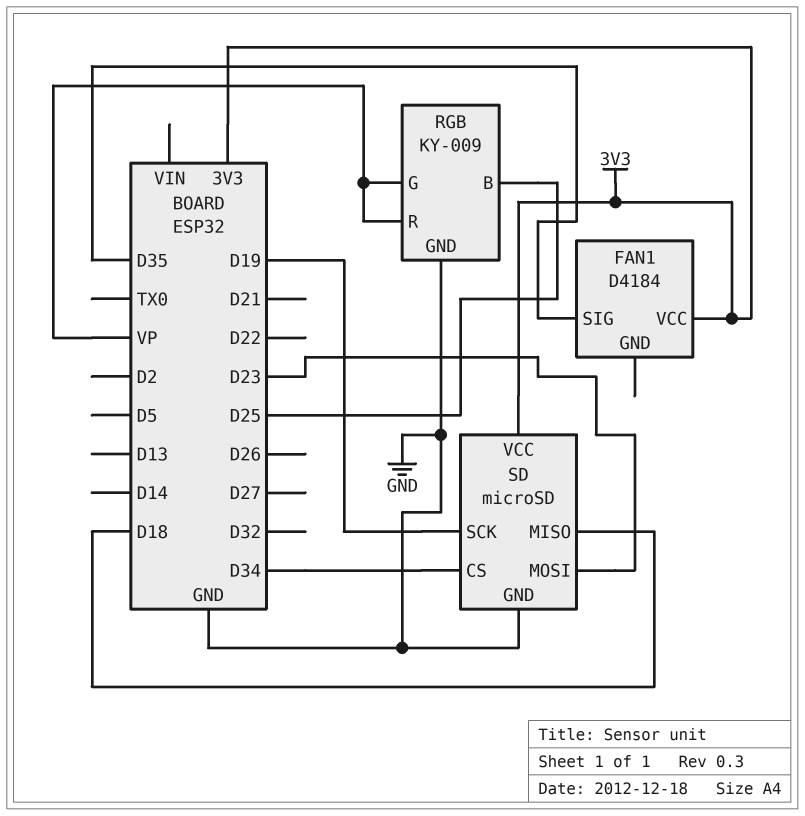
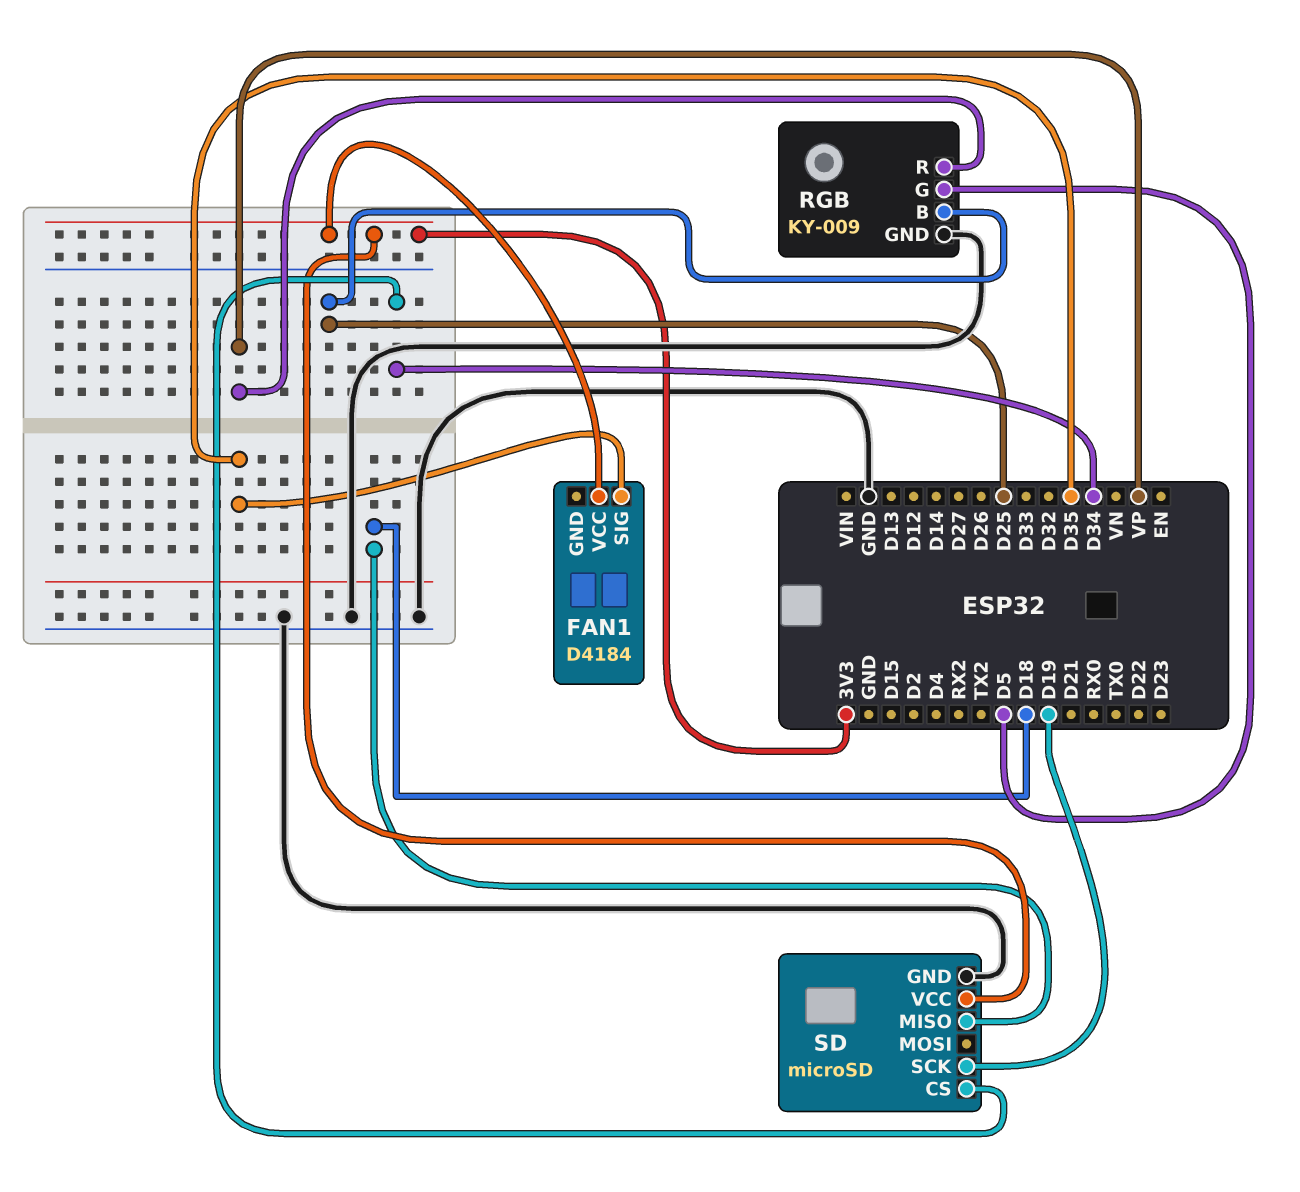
RGB pin G: VP -> D5
SD pin MOSI: D23 -> none

